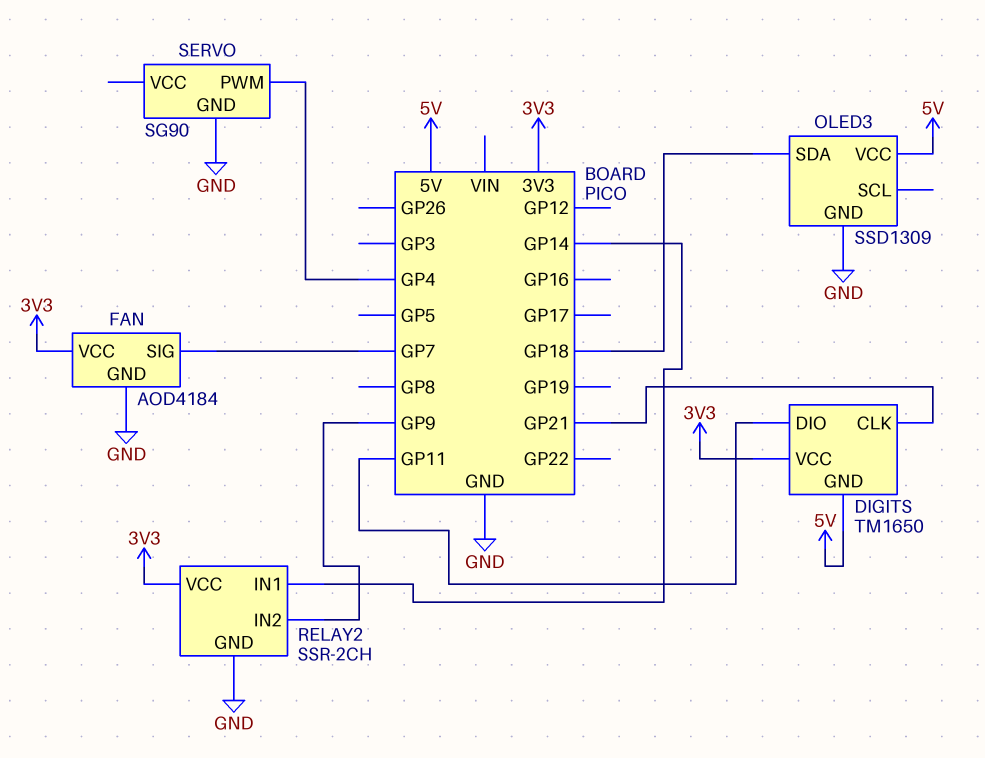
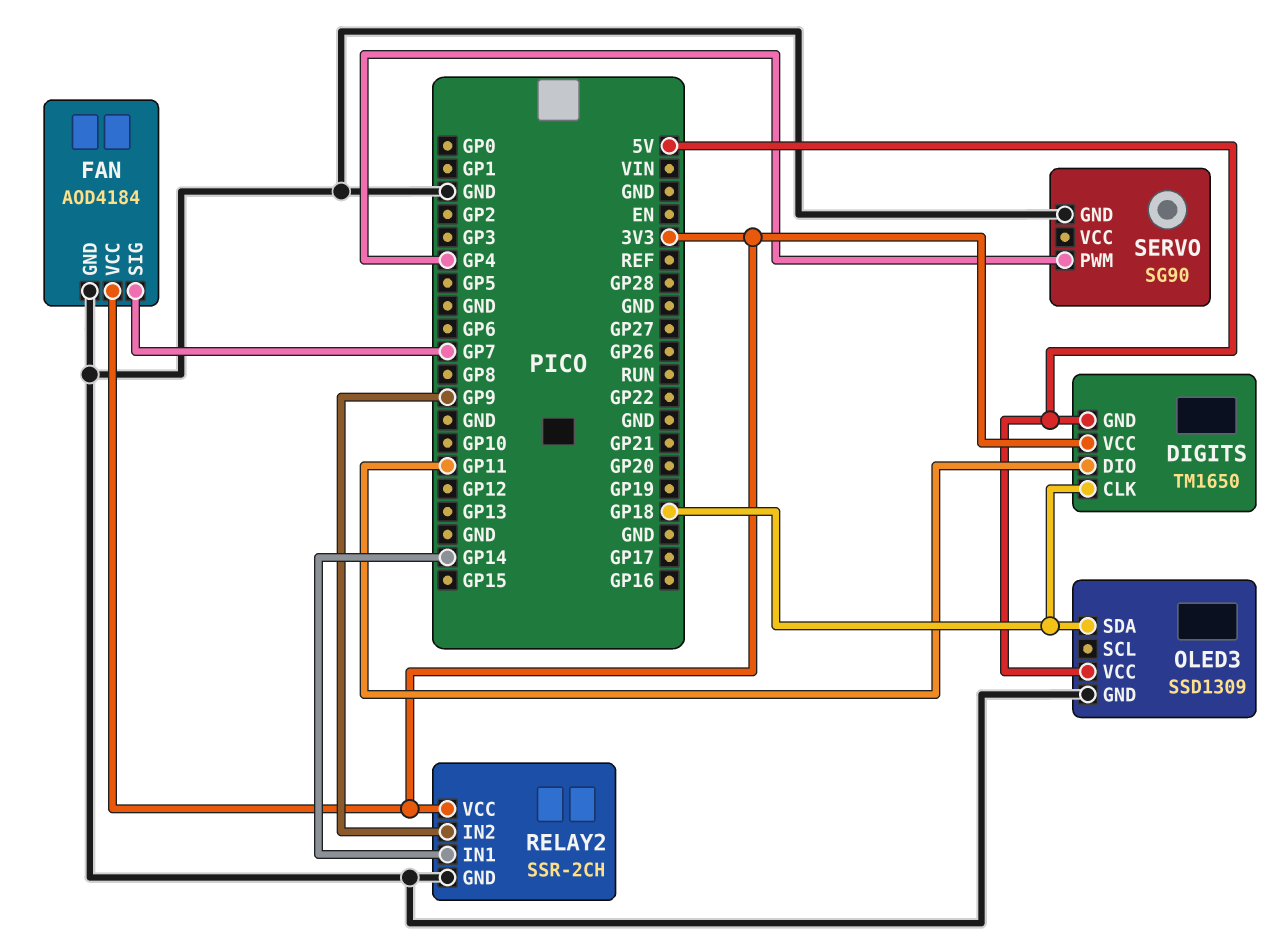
DIGITS pin CLK: GP21 -> GP18

